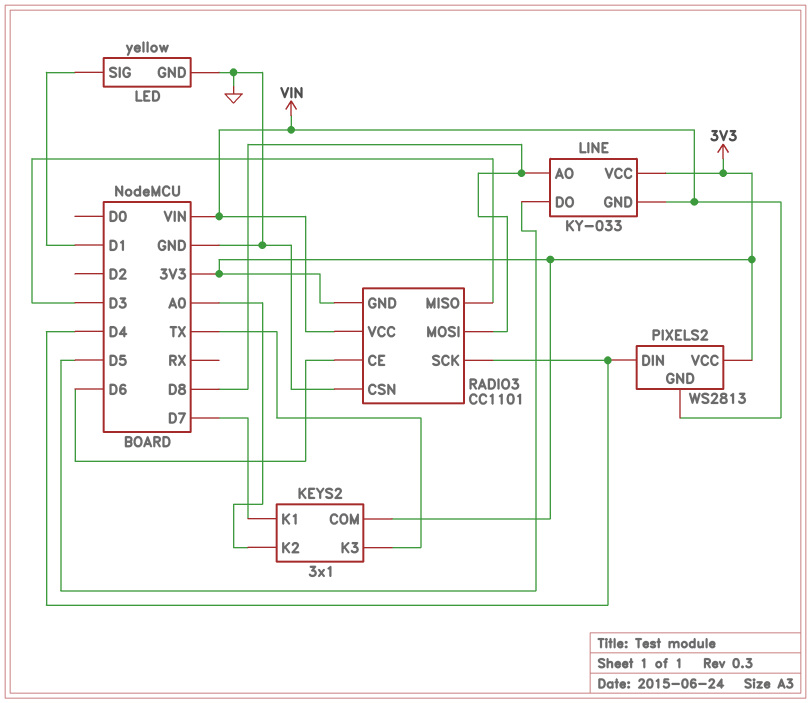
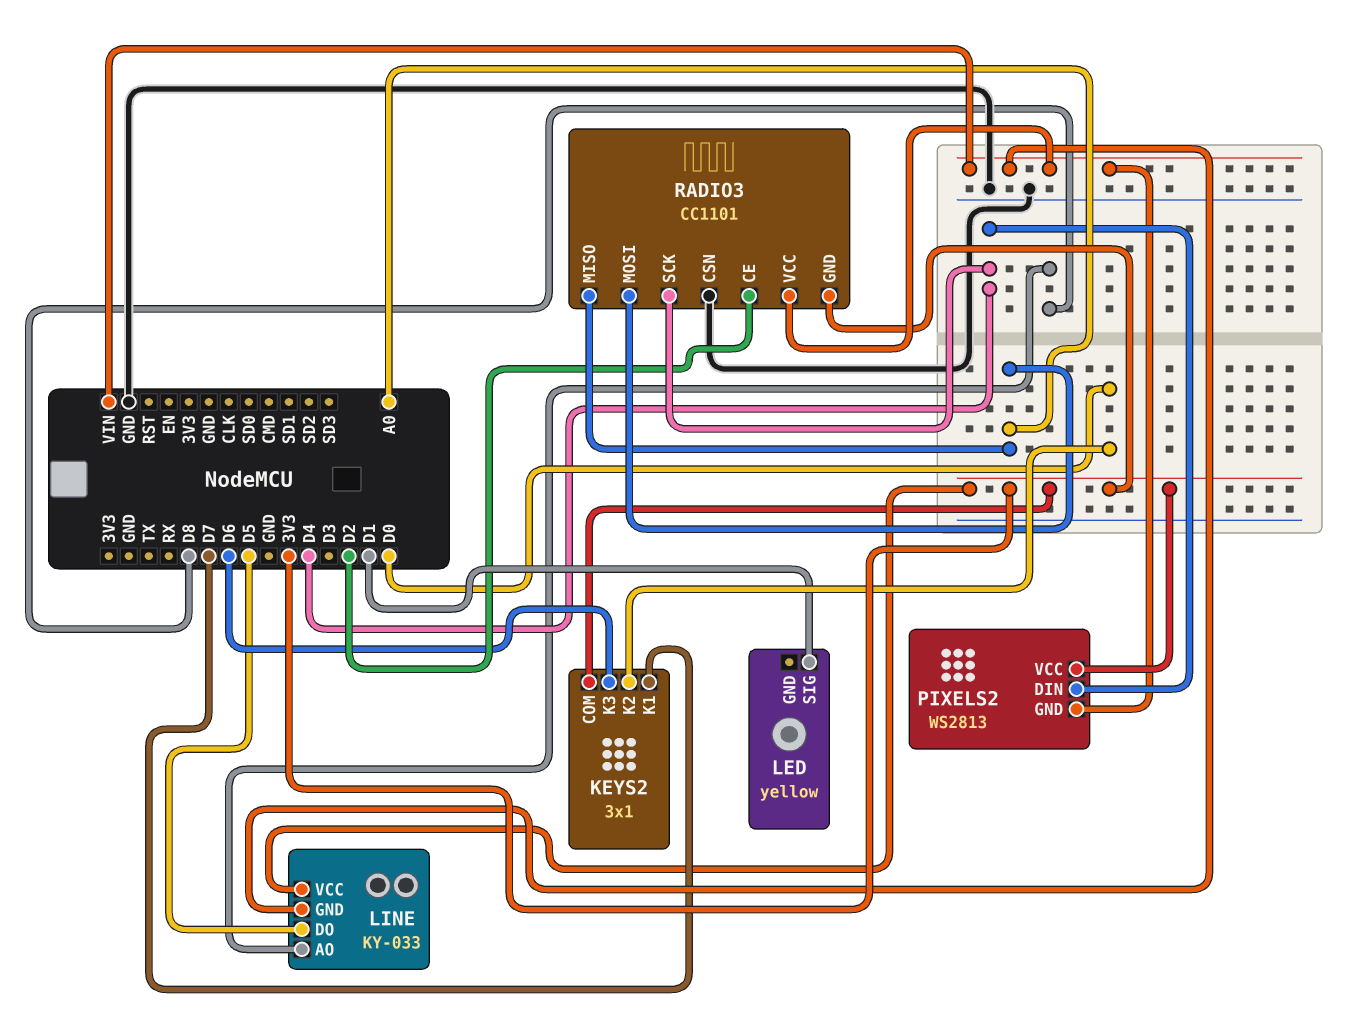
KEYS2 pin K2: A0 -> D0
KEYS2 pin K3: TX -> D6
LED pin GND: GND -> none
RADIO3 pin CE: D6 -> D2
RADIO3 pin MISO: D3 -> A0
RADIO3 pin MOSI: D8 -> A0

